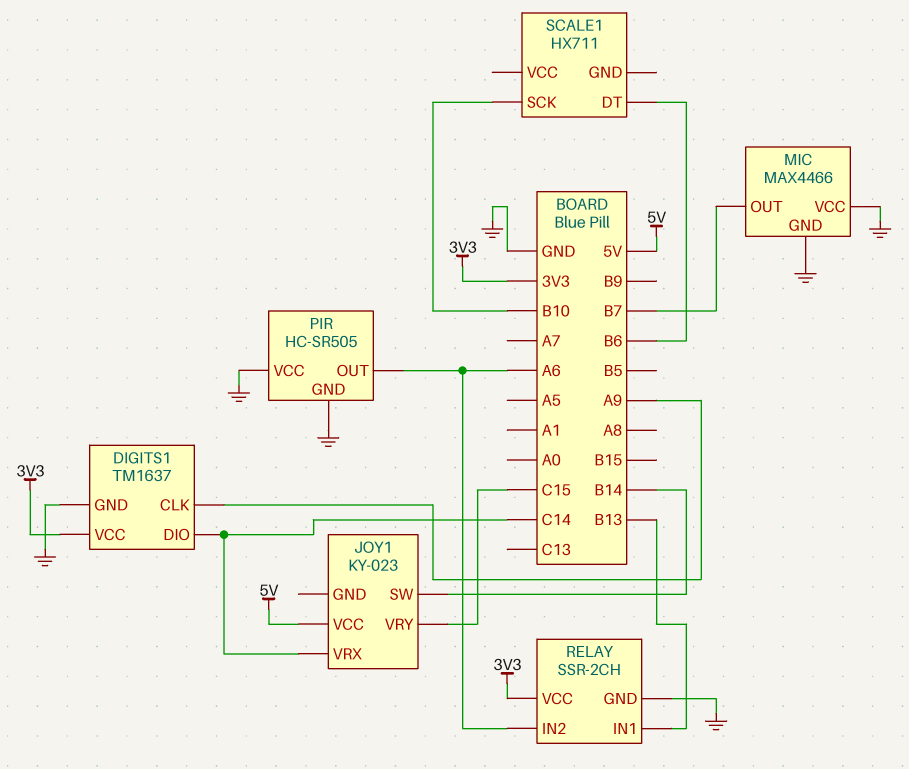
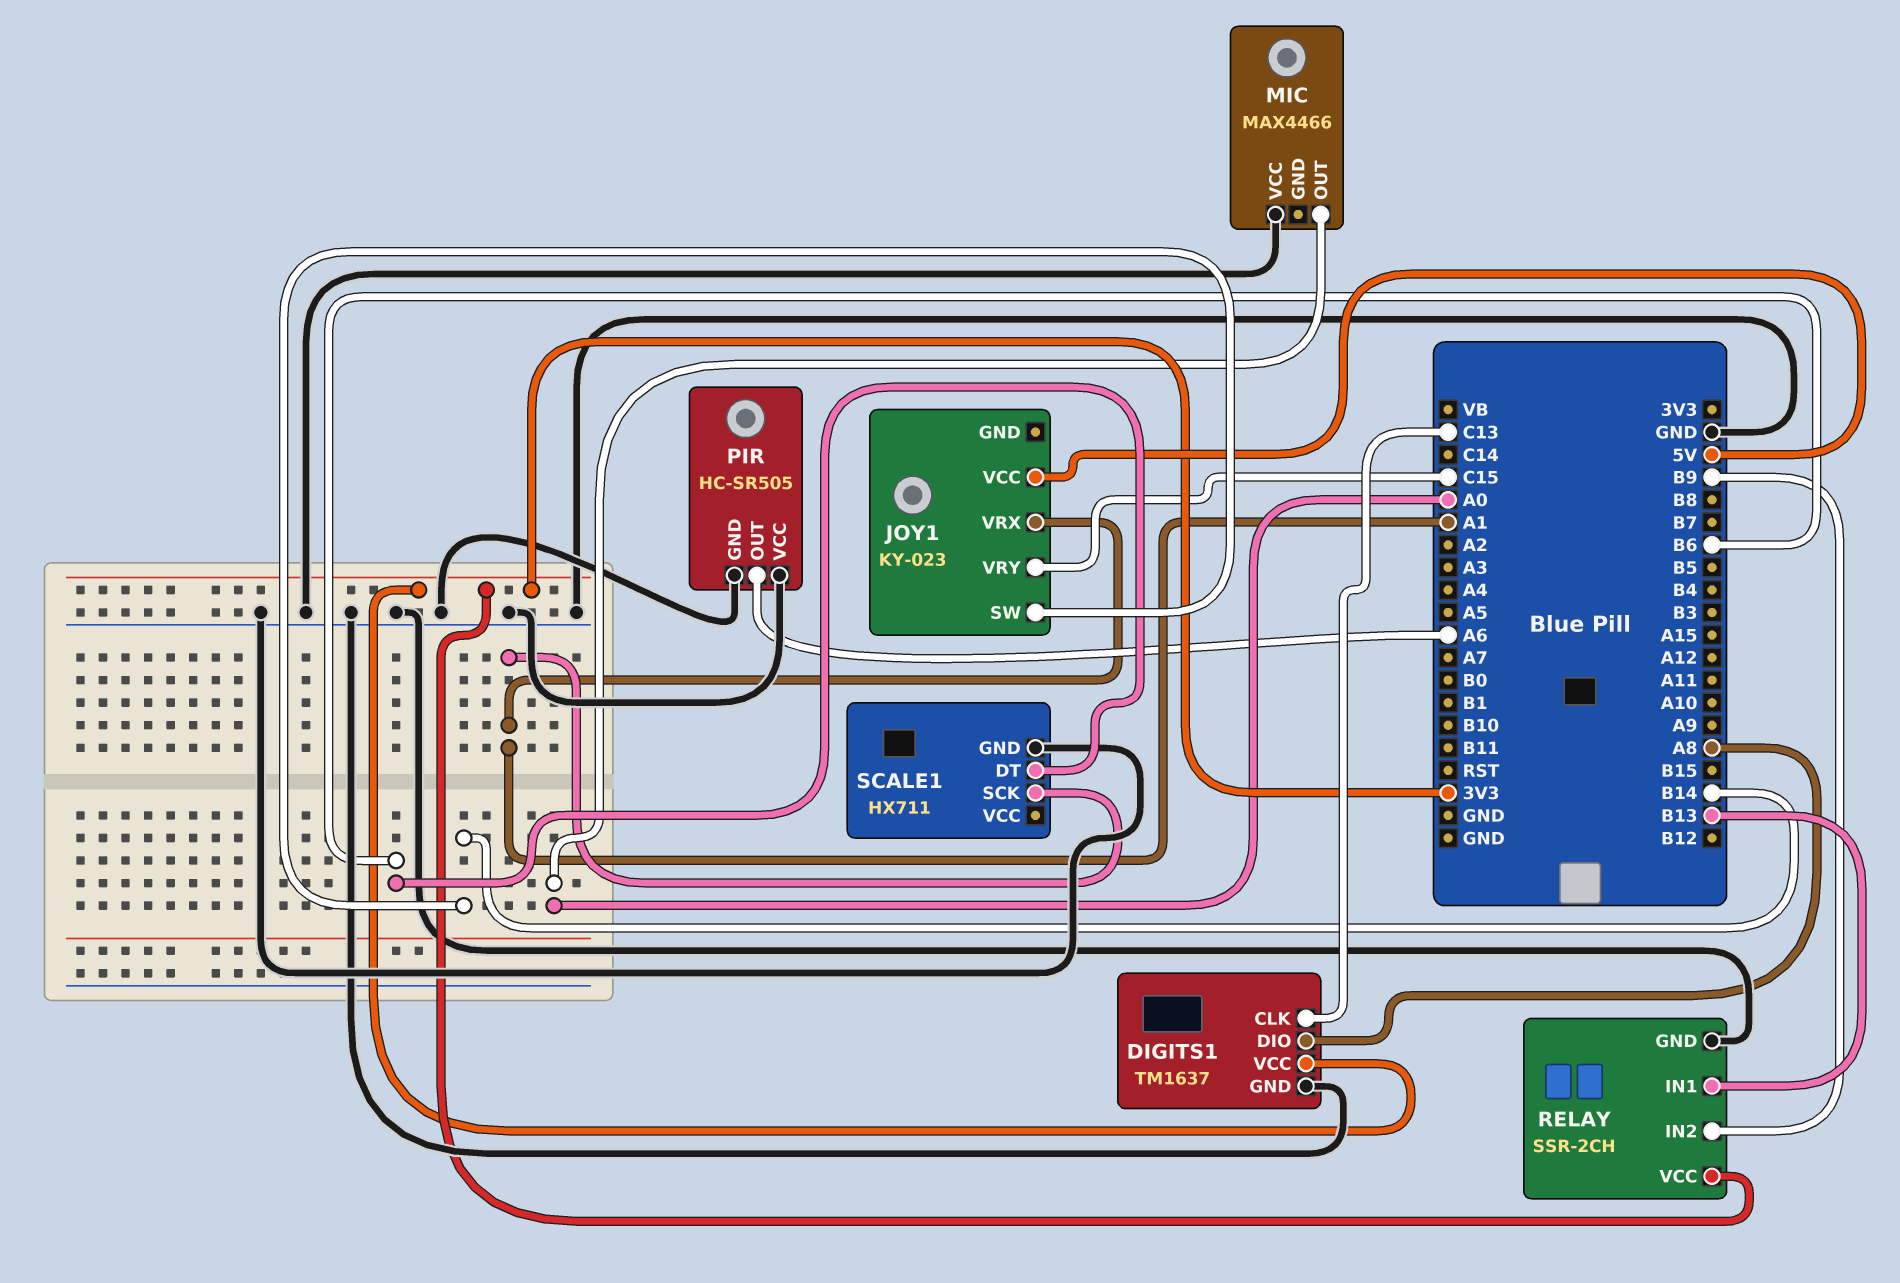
DIGITS1 pin CLK: A9 -> C13
DIGITS1 pin DIO: C14 -> A8
JOY1 pin VRX: C14 -> A1
MIC pin GND: GND -> none
MIC pin OUT: B7 -> A0
RELAY pin IN2: A6 -> B9
SCALE1 pin GND: none -> GND
SCALE1 pin SCK: B10 -> A1

